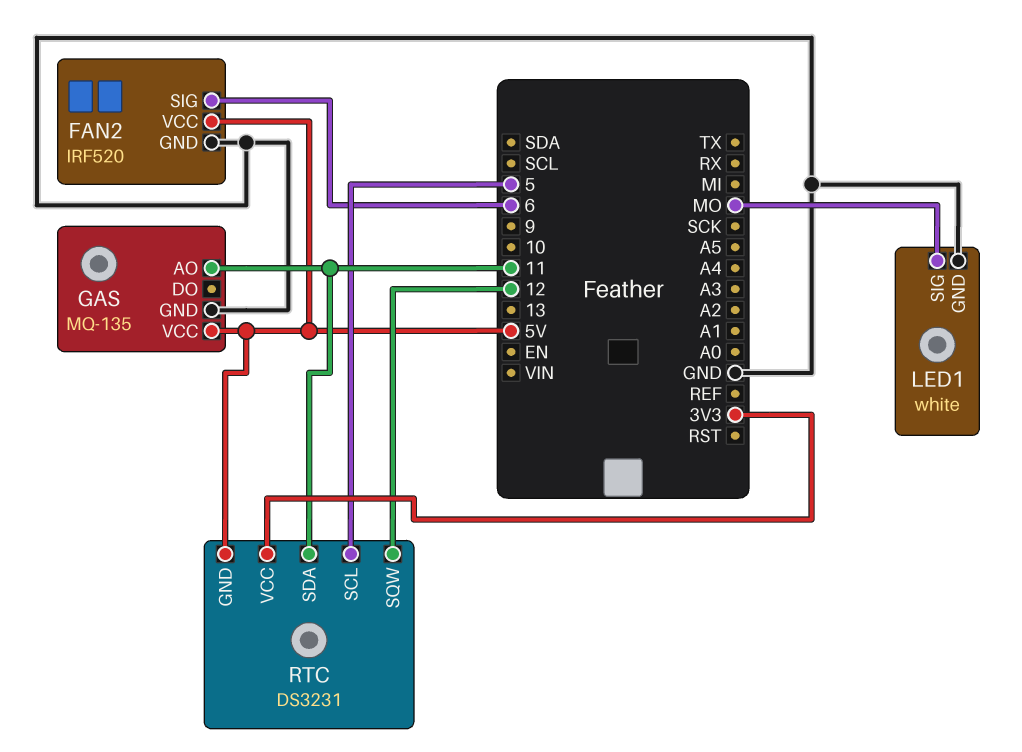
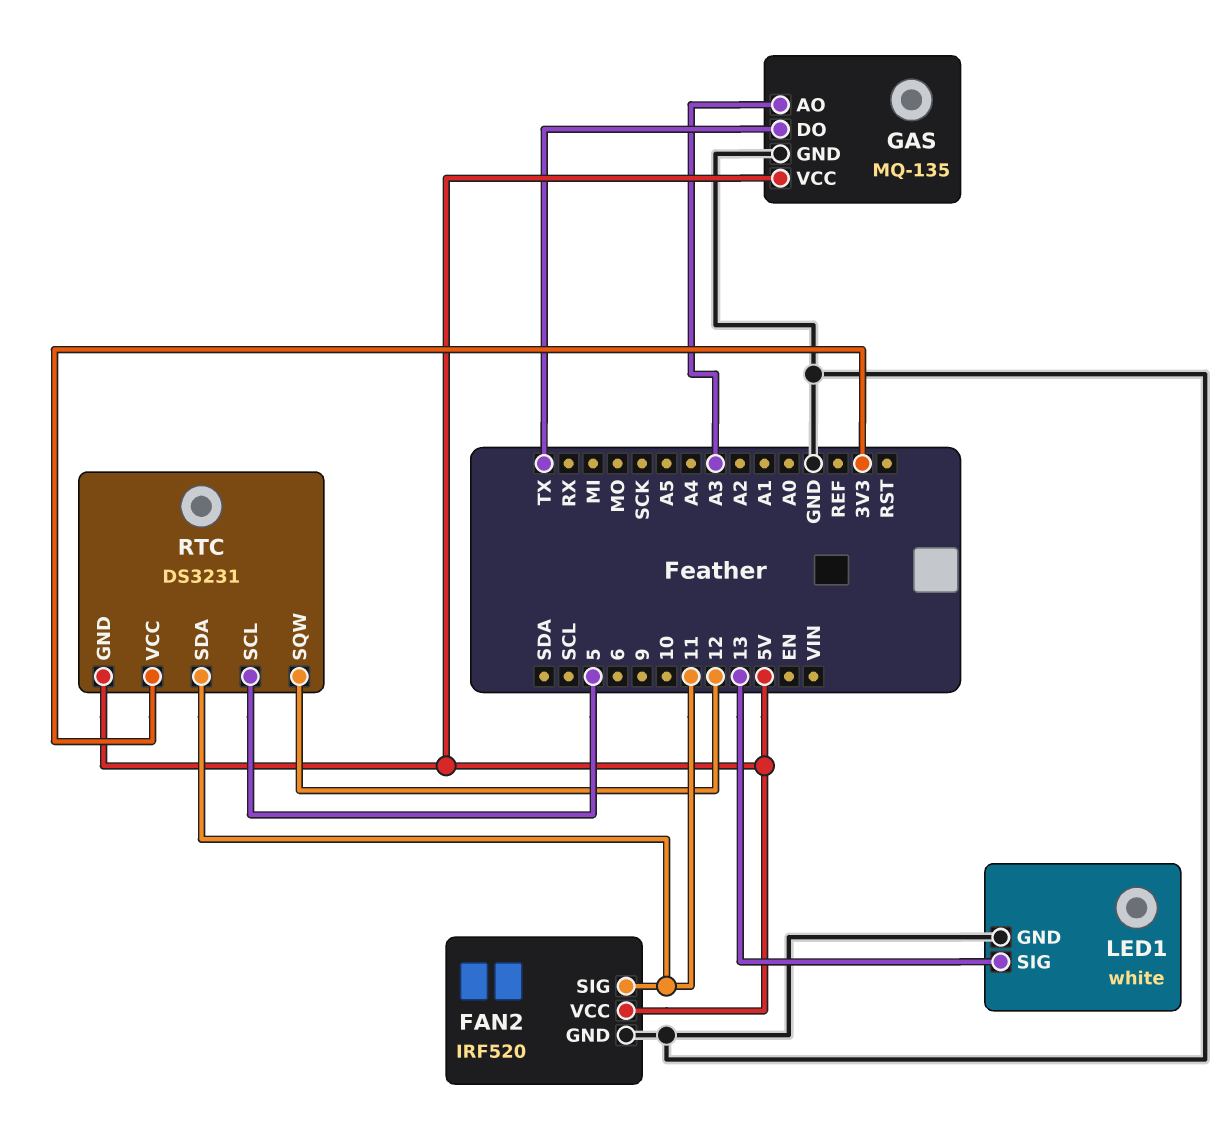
FAN2 pin SIG: 6 -> 11
GAS pin AO: 11 -> A3
GAS pin DO: none -> TX
LED1 pin SIG: MO -> 13

